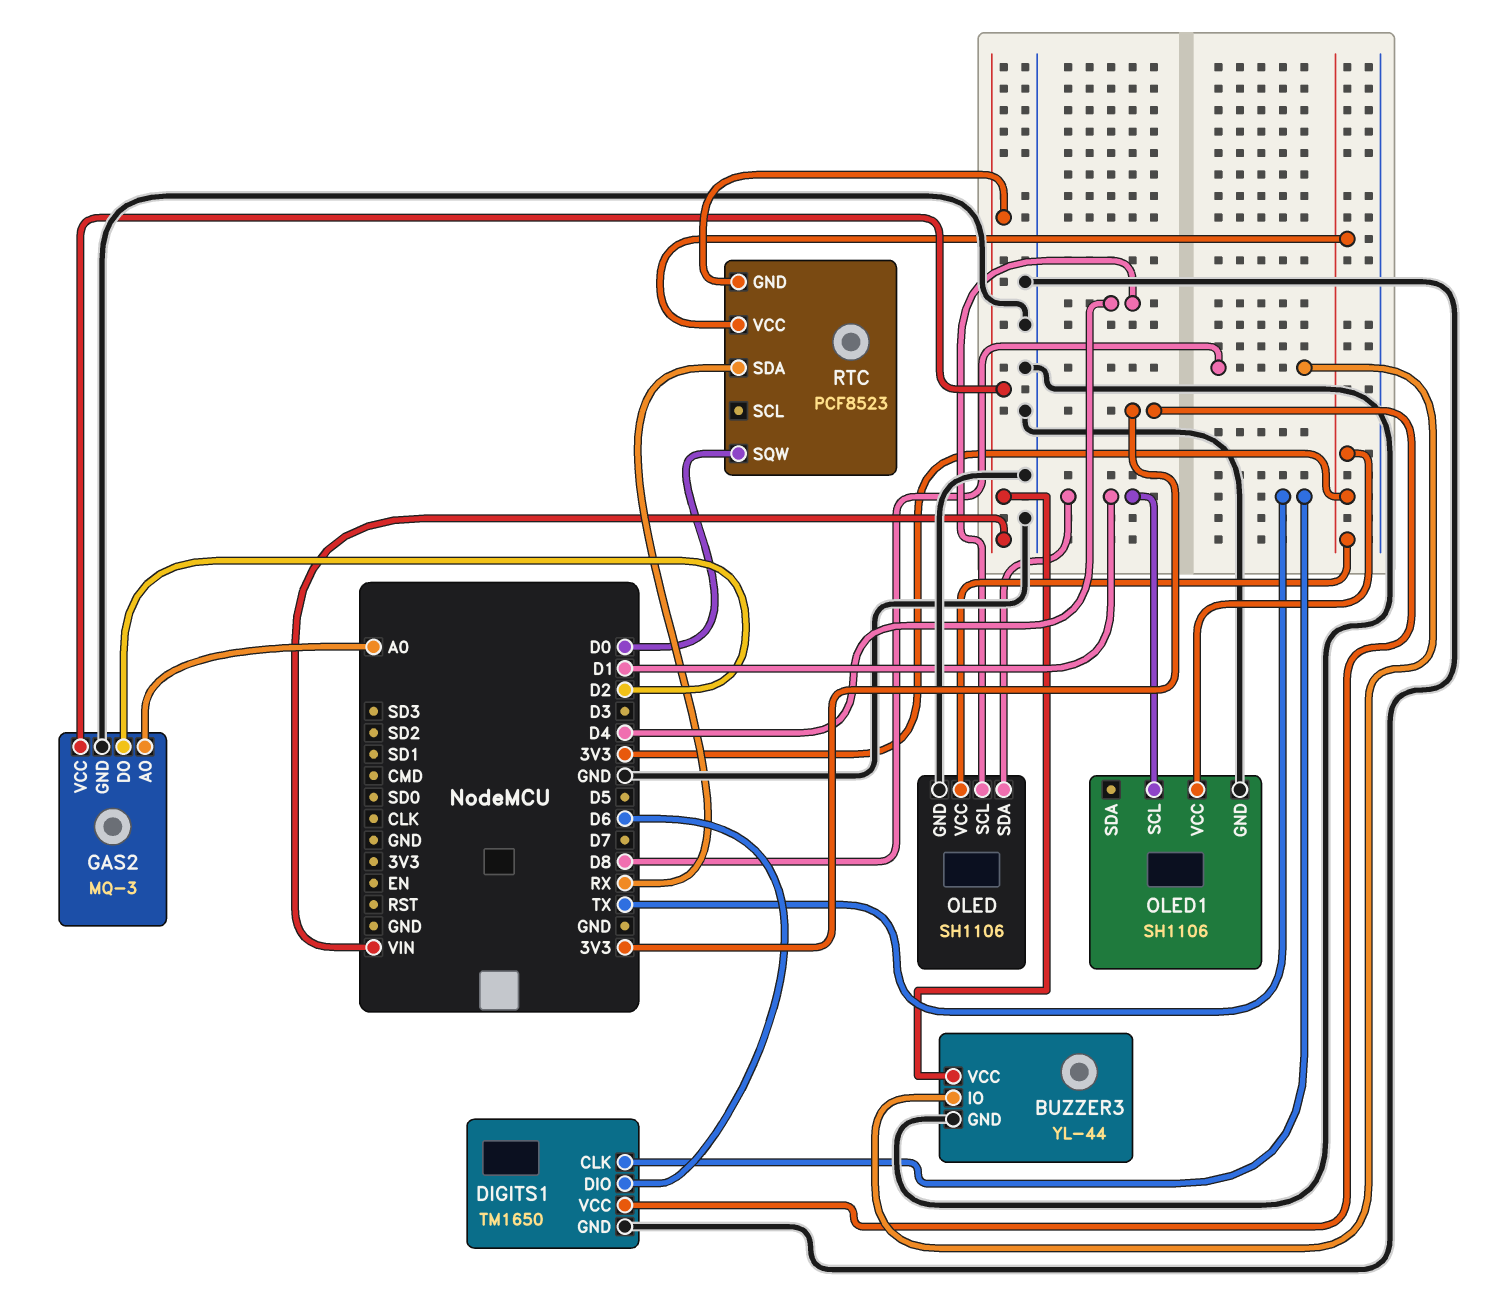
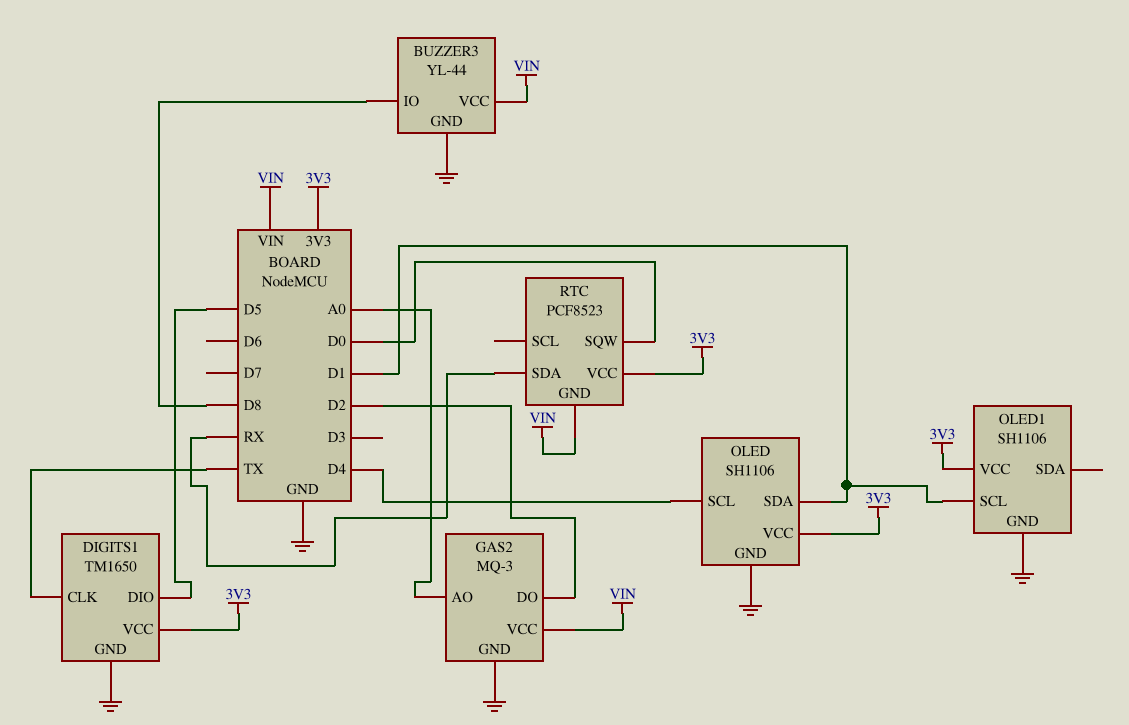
DIGITS1 pin DIO: D6 -> D5

